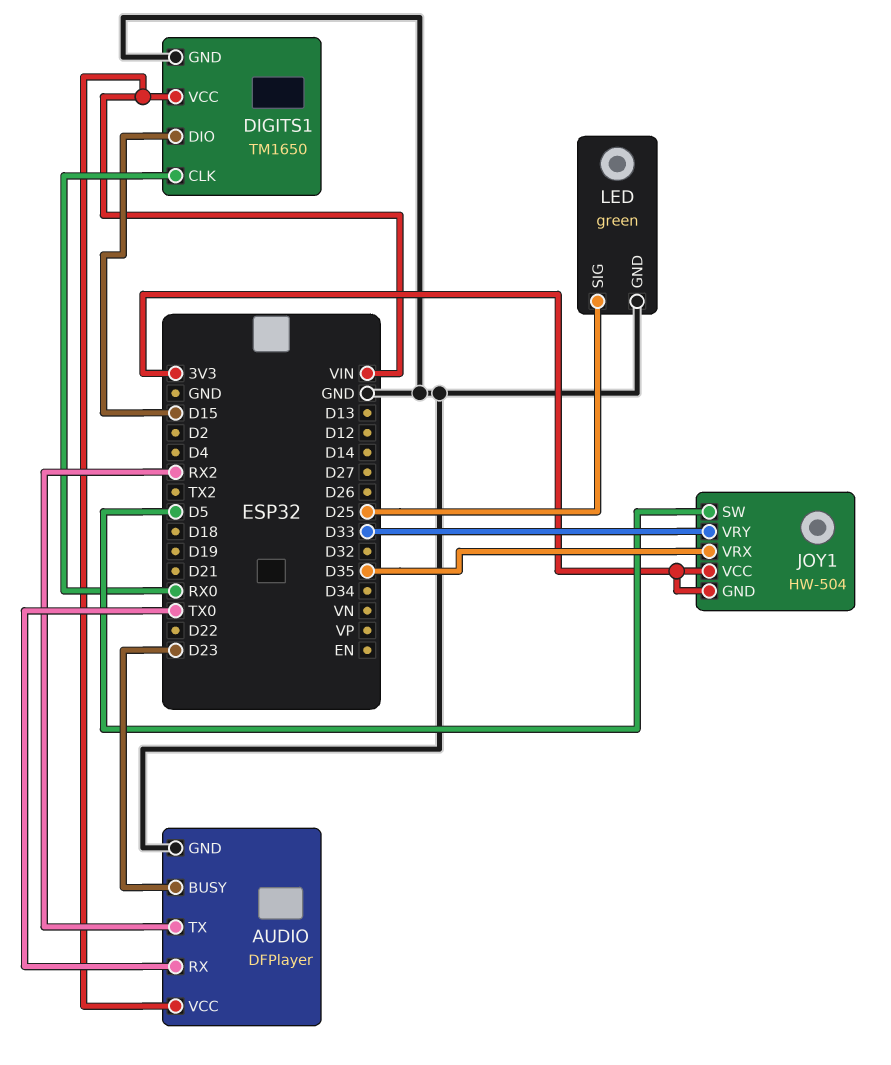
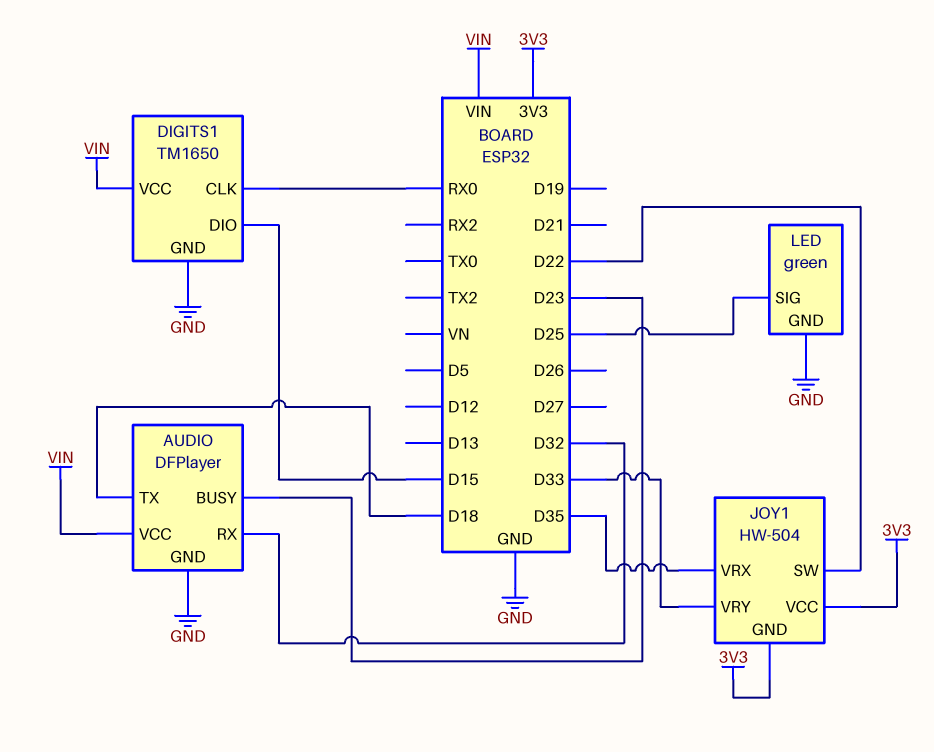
AUDIO pin RX: TX0 -> D32
AUDIO pin TX: RX2 -> D18
JOY1 pin SW: D5 -> D22

